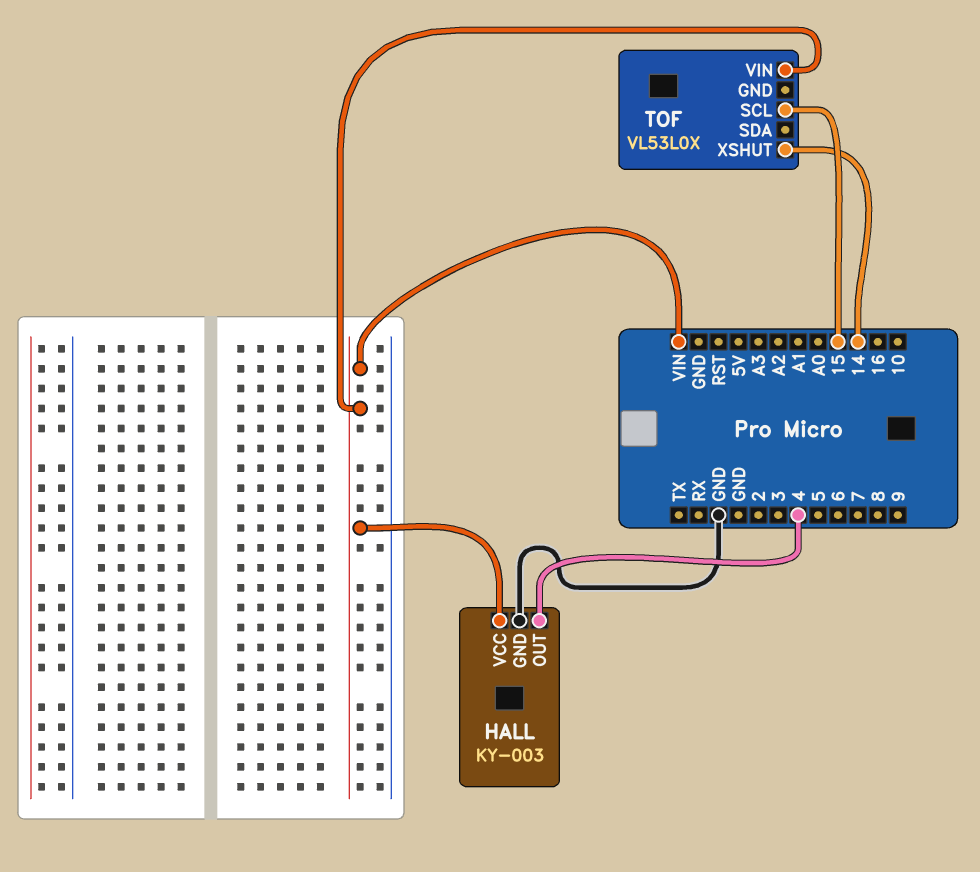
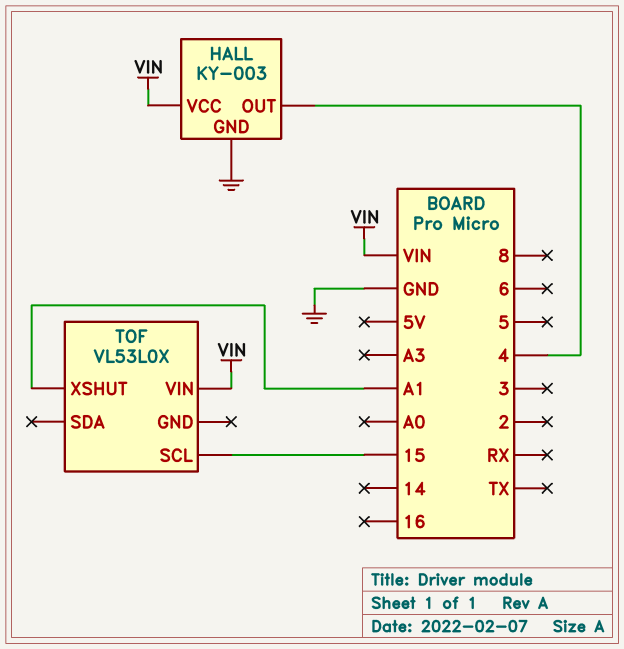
TOF pin XSHUT: 14 -> A1

